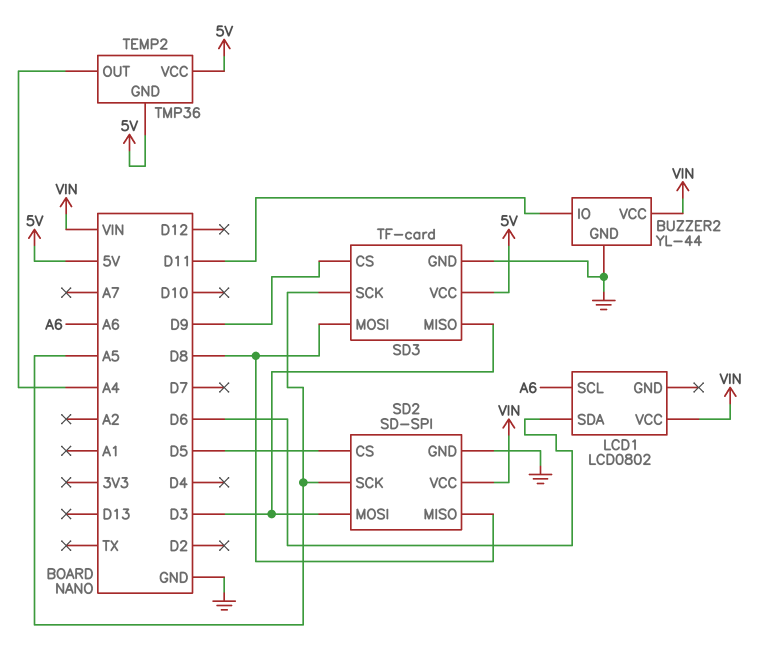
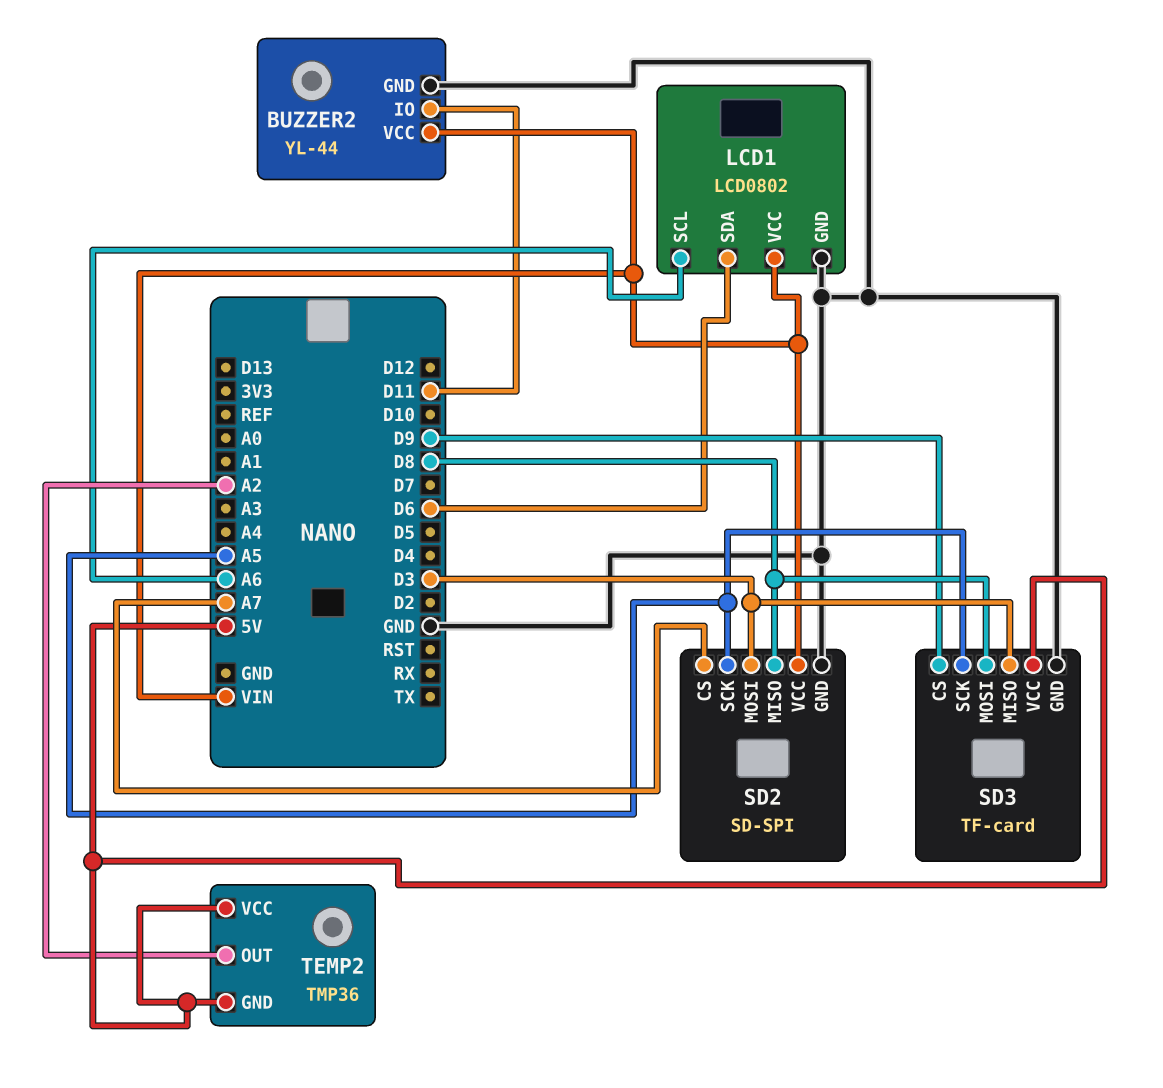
LCD1 pin GND: none -> GND
SD2 pin CS: D5 -> A7
TEMP2 pin OUT: A4 -> A2

